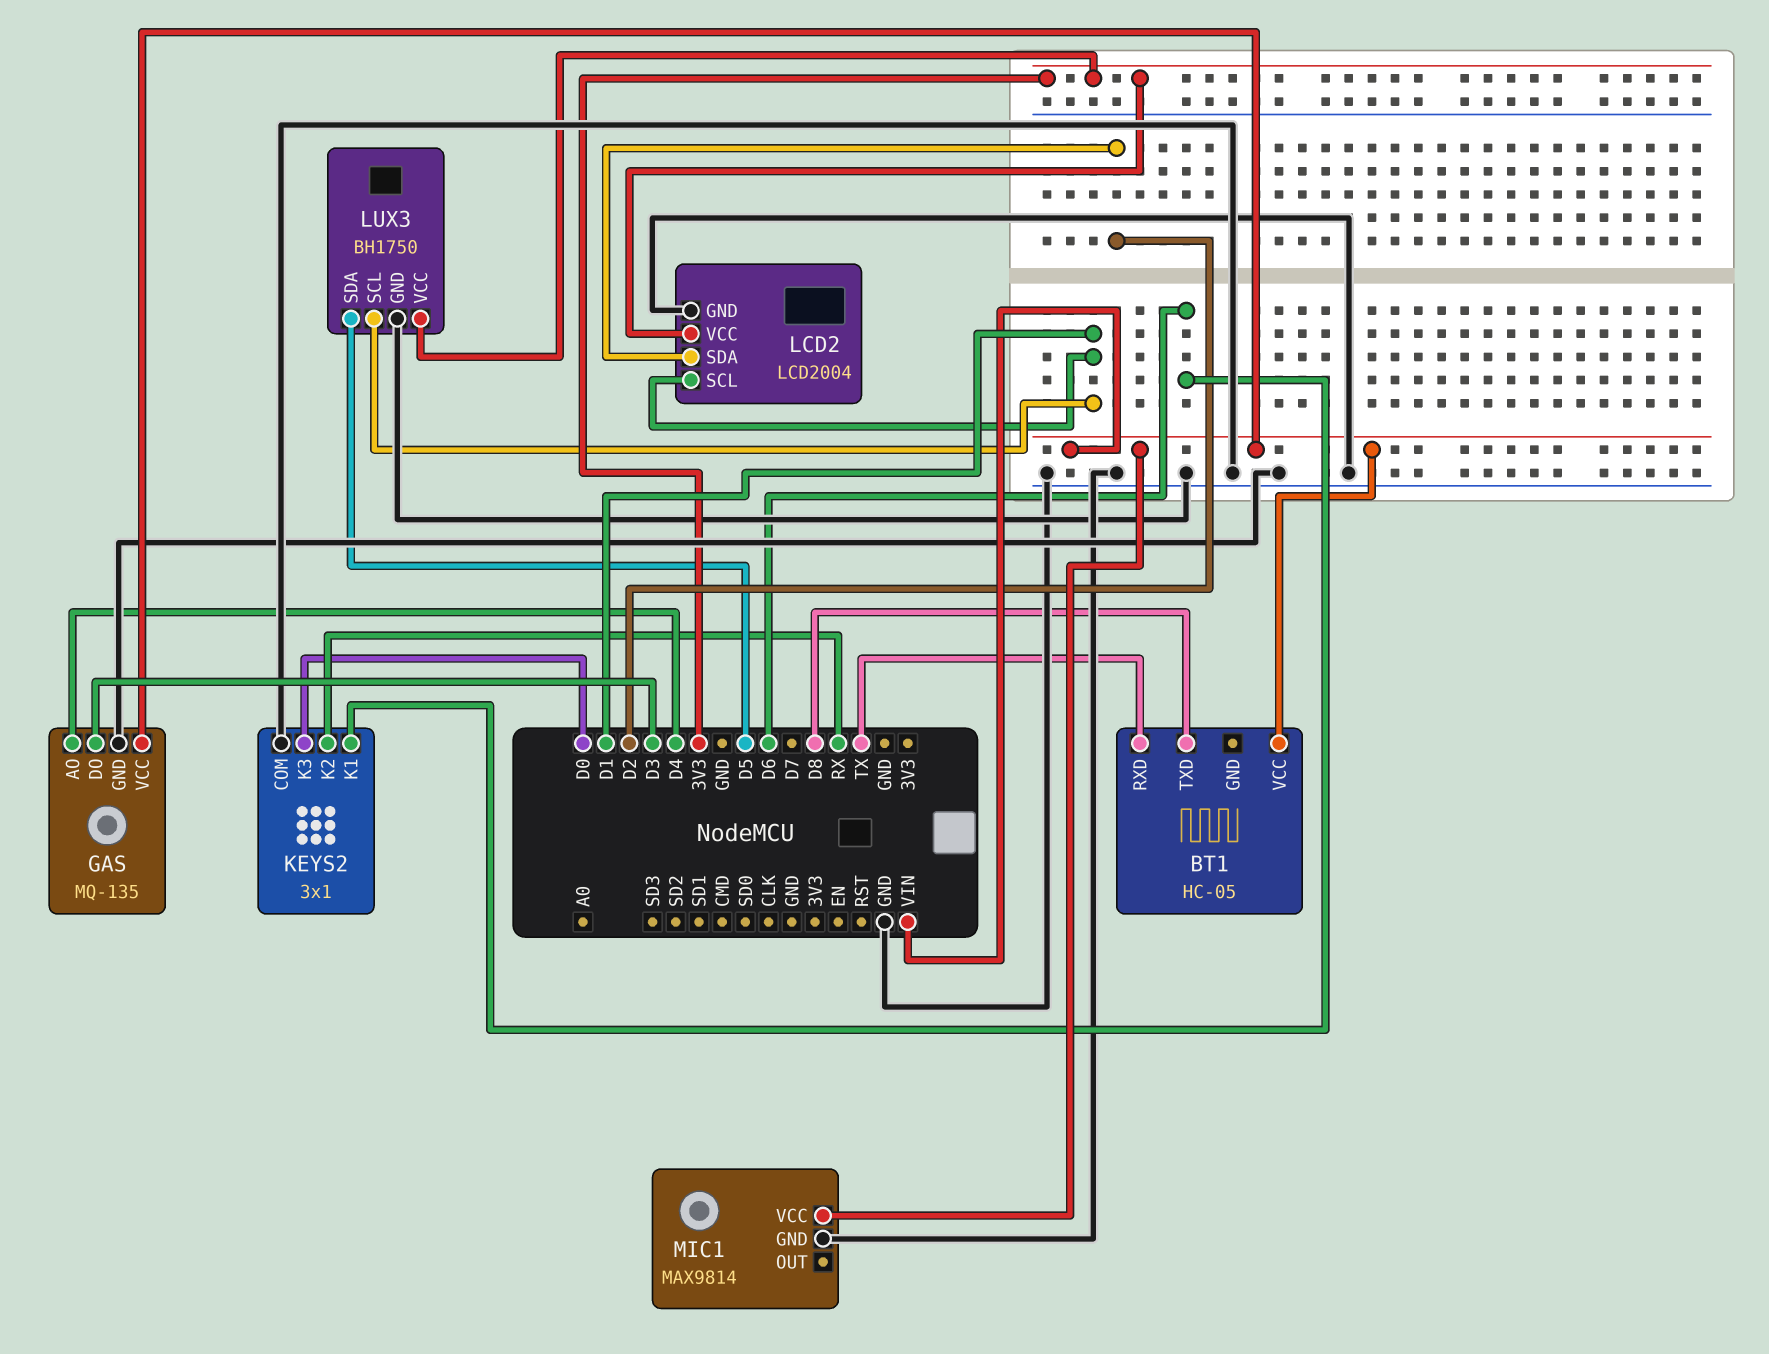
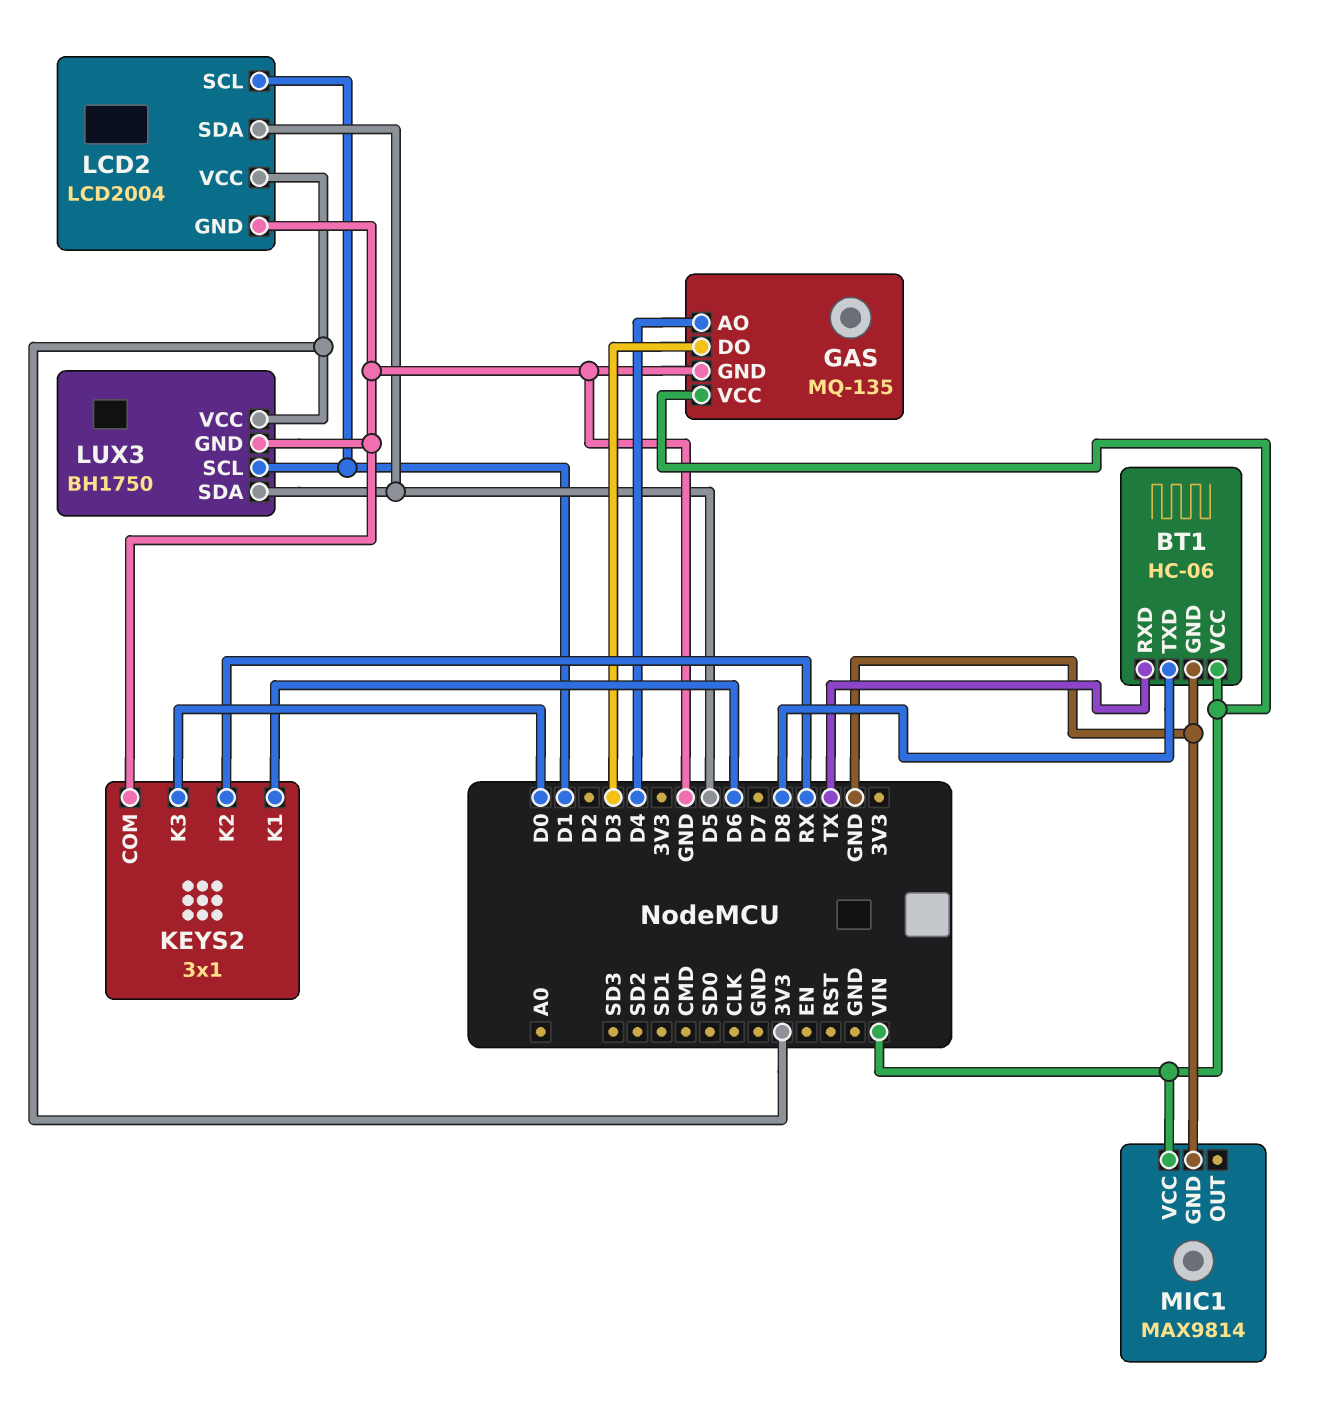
BT1: HC-05 -> HC-06
BT1 pin GND: none -> GND
LCD2 pin SDA: D2 -> D5

